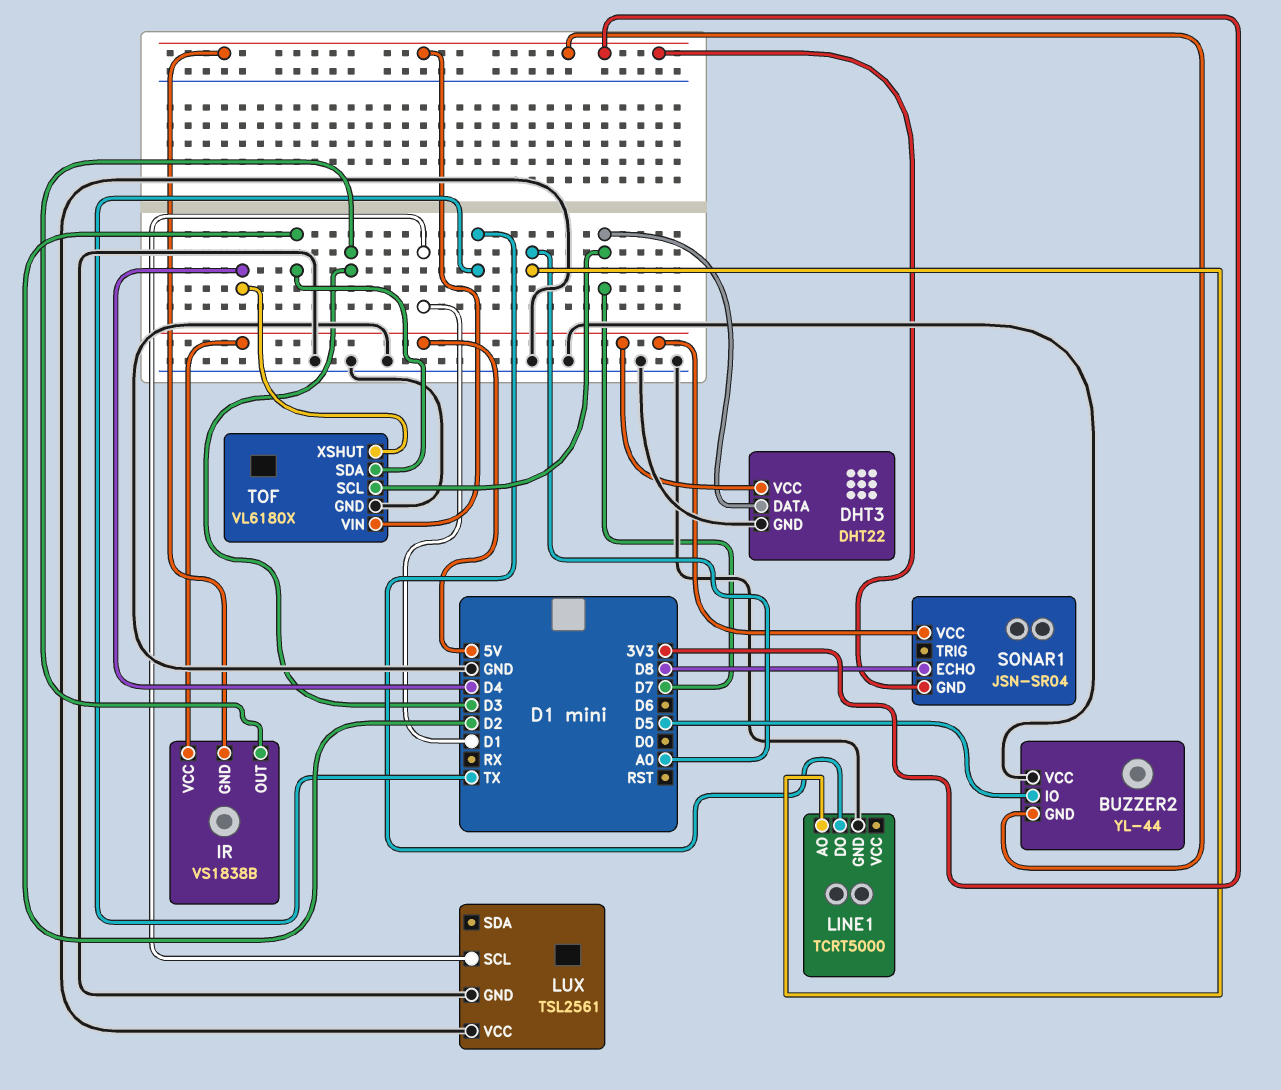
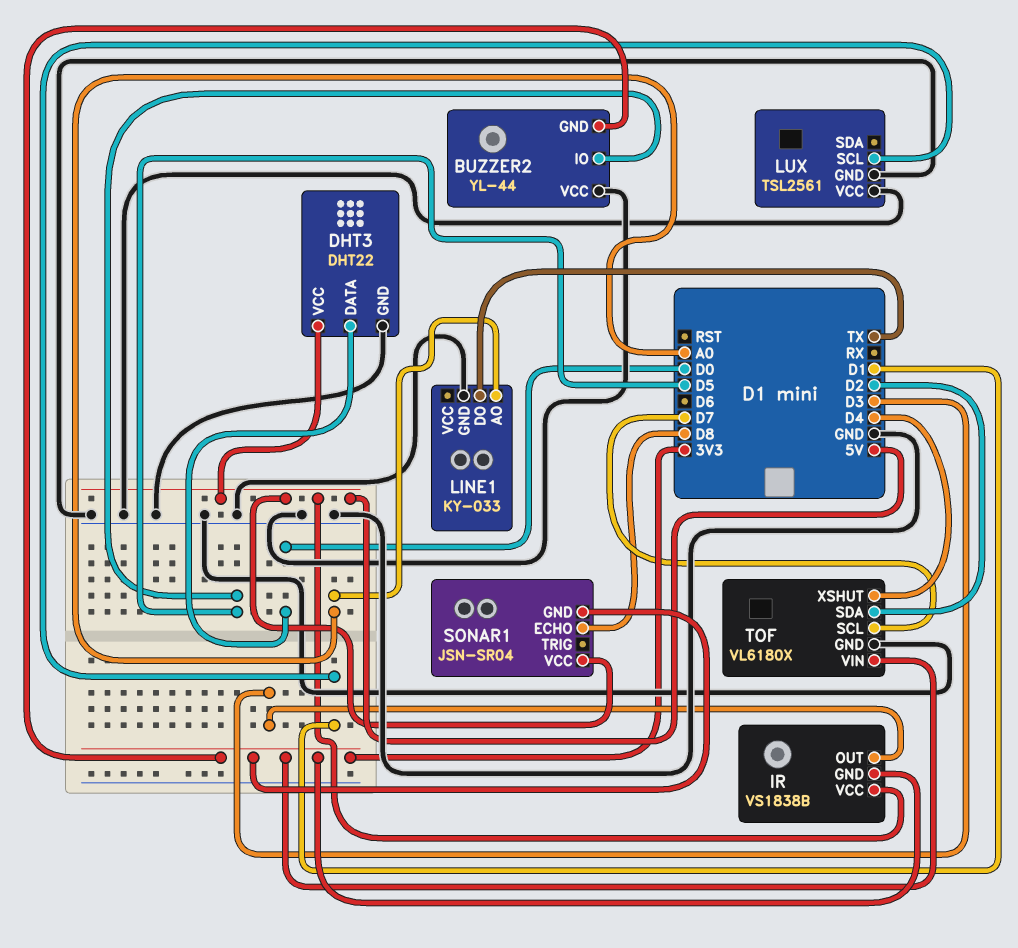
DHT3 pin DATA: D7 -> D0
LINE1: TCRT5000 -> KY-033

